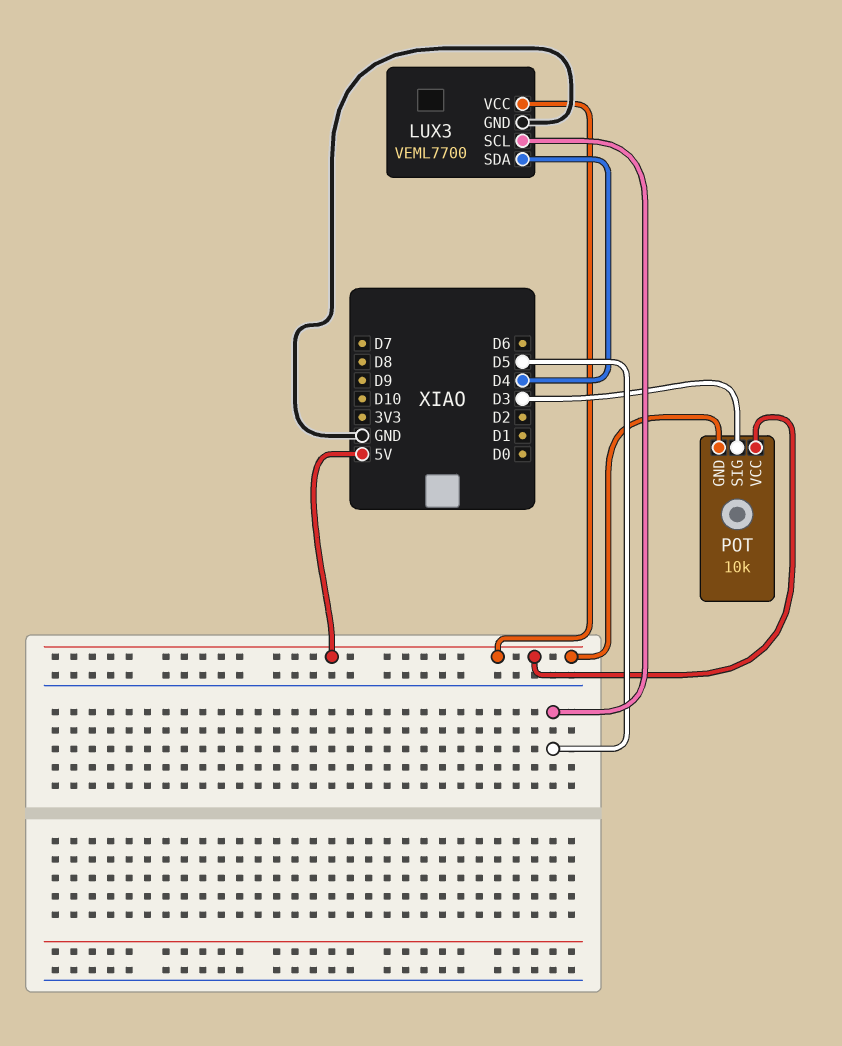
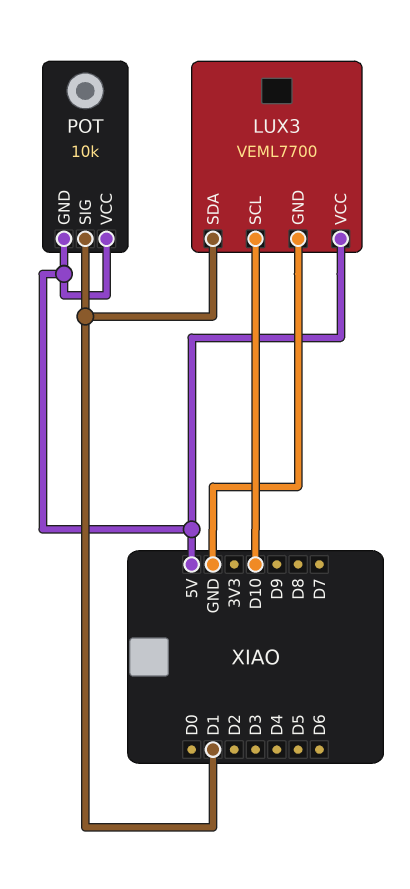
LUX3 pin SCL: D5 -> D10
LUX3 pin SDA: D4 -> D1
POT pin SIG: D3 -> D1

